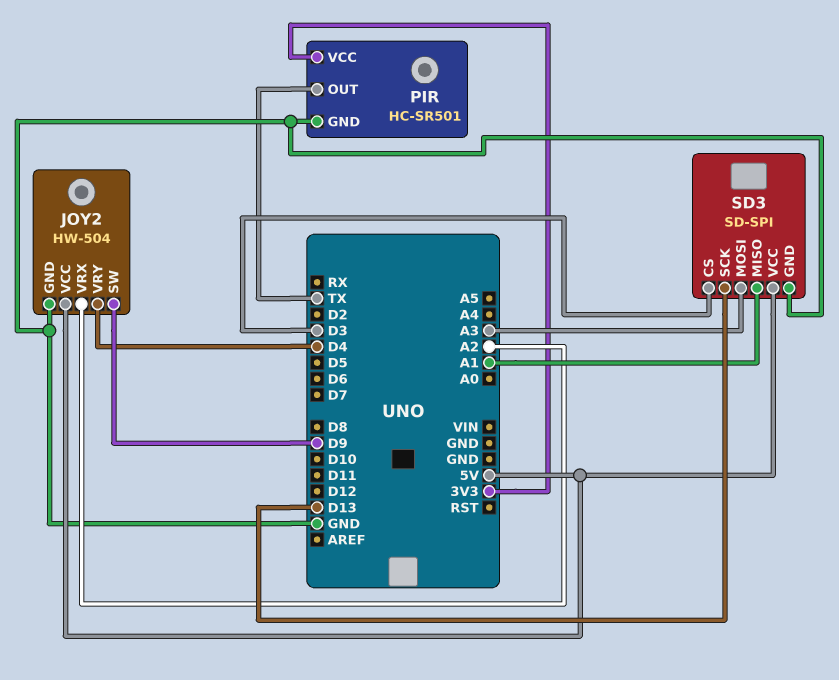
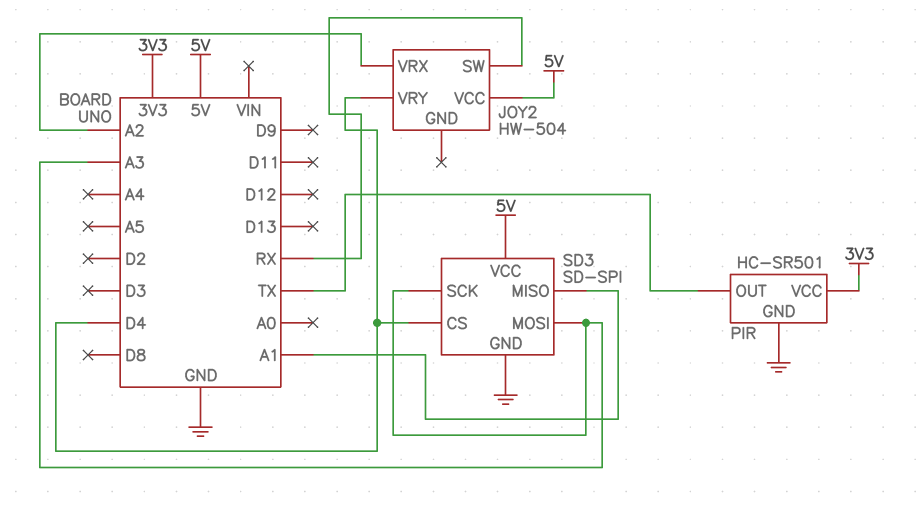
JOY2 pin GND: GND -> none
JOY2 pin SW: D9 -> RX
SD3 pin CS: D3 -> D4
SD3 pin SCK: D13 -> A3

